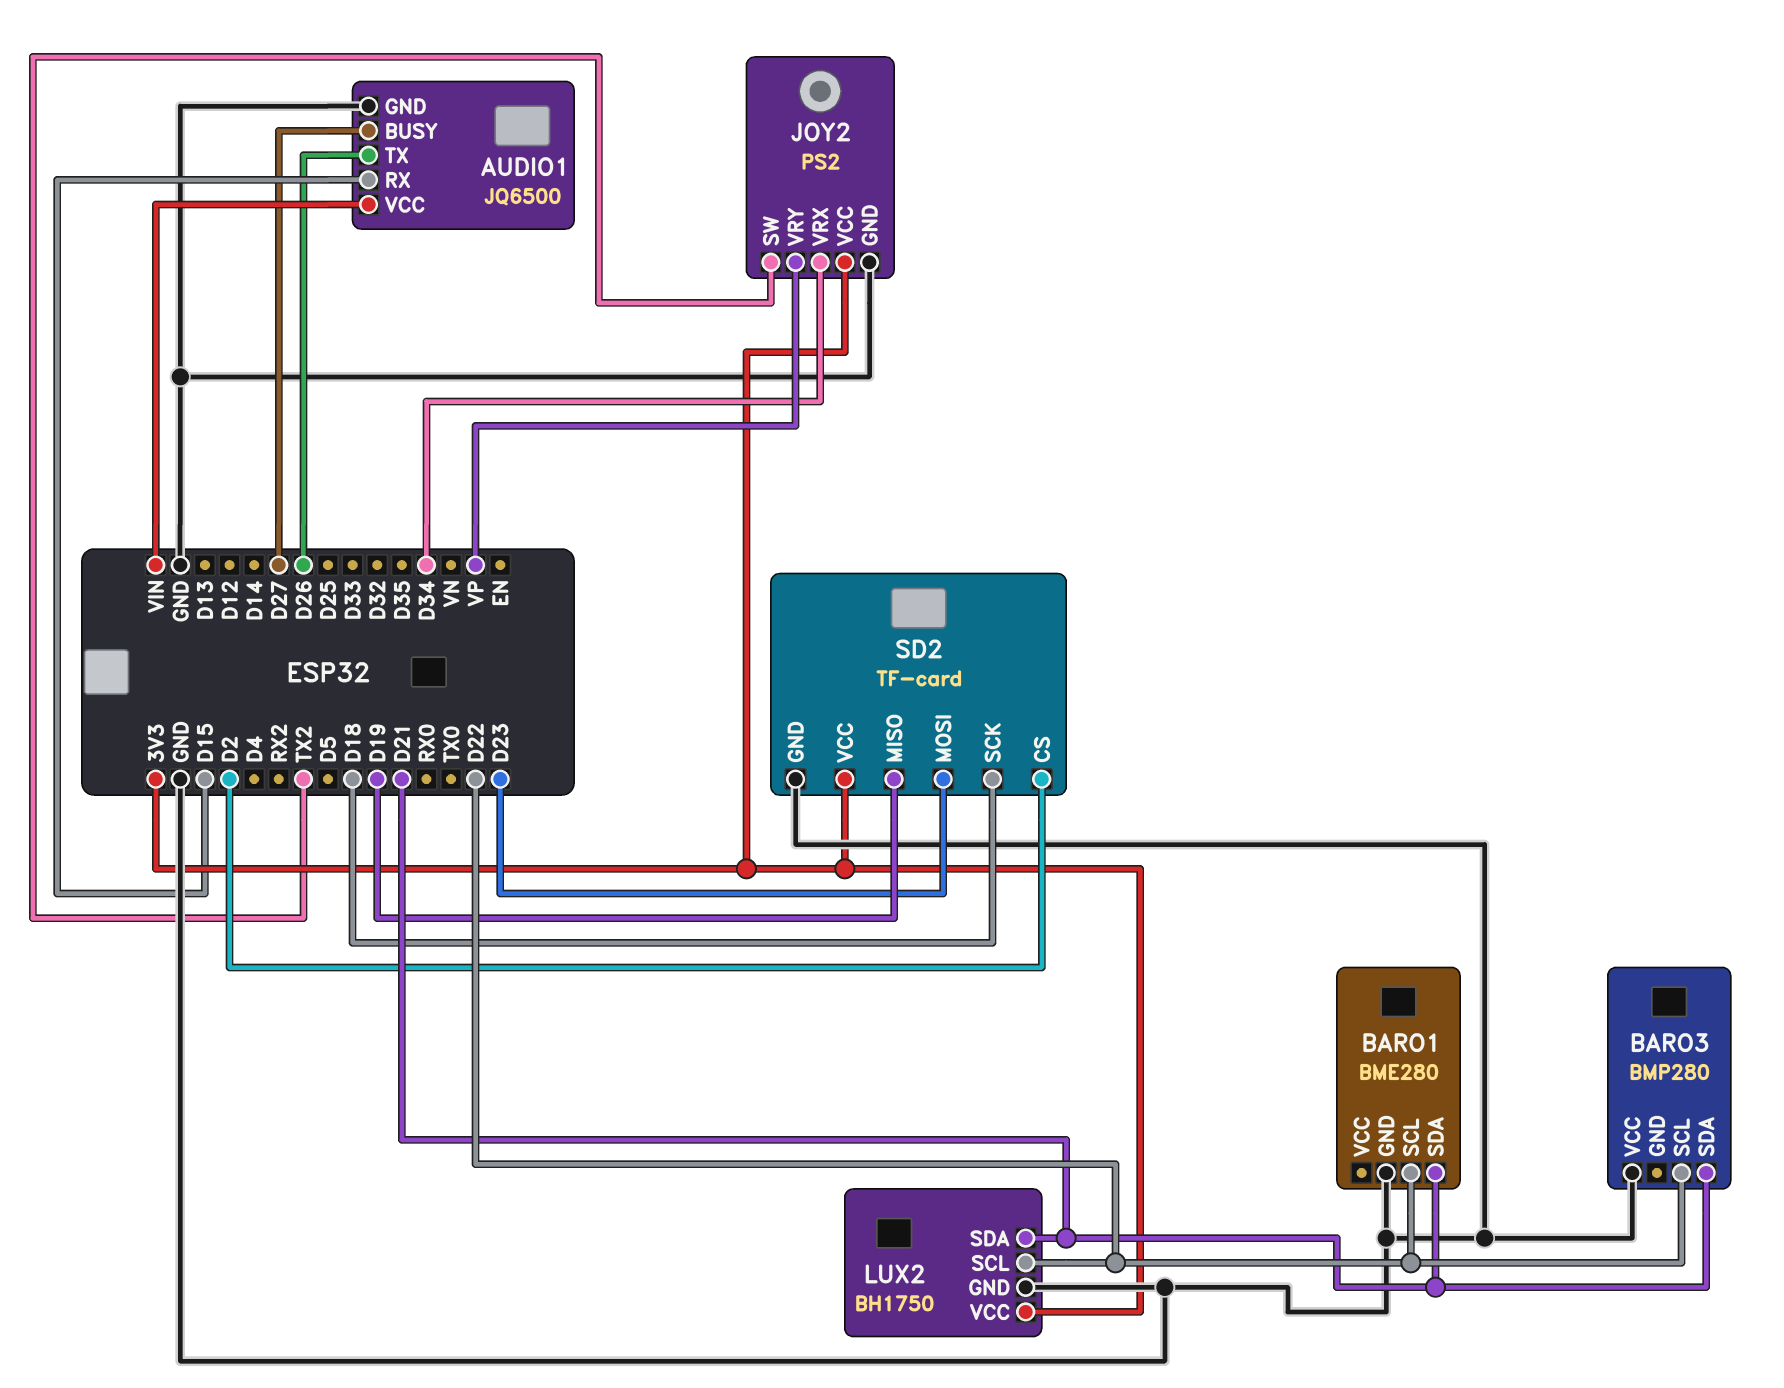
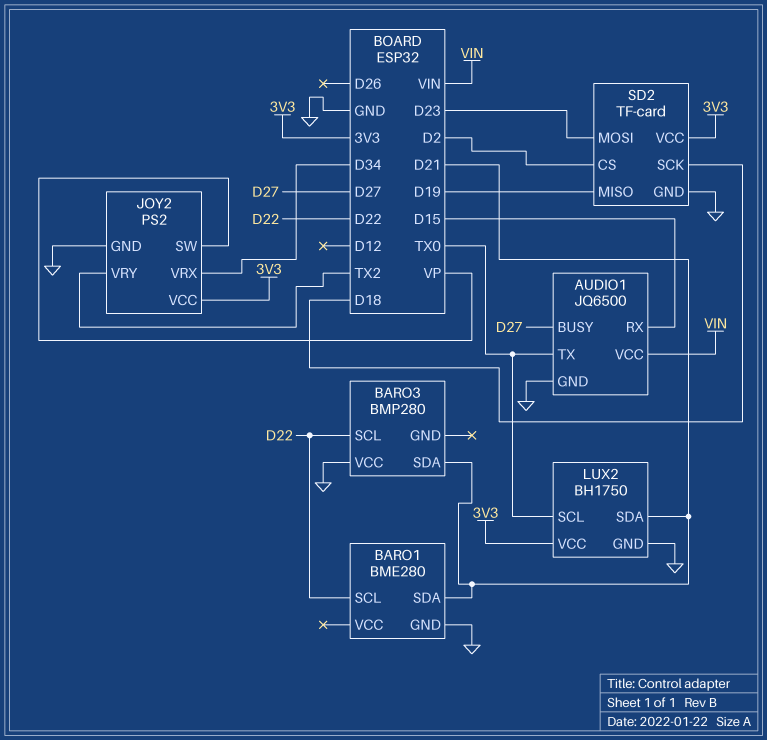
AUDIO1 pin TX: D26 -> TX0
JOY2 pin SW: TX2 -> VP
JOY2 pin VRY: VP -> TX2
LUX2 pin SCL: D22 -> TX0

